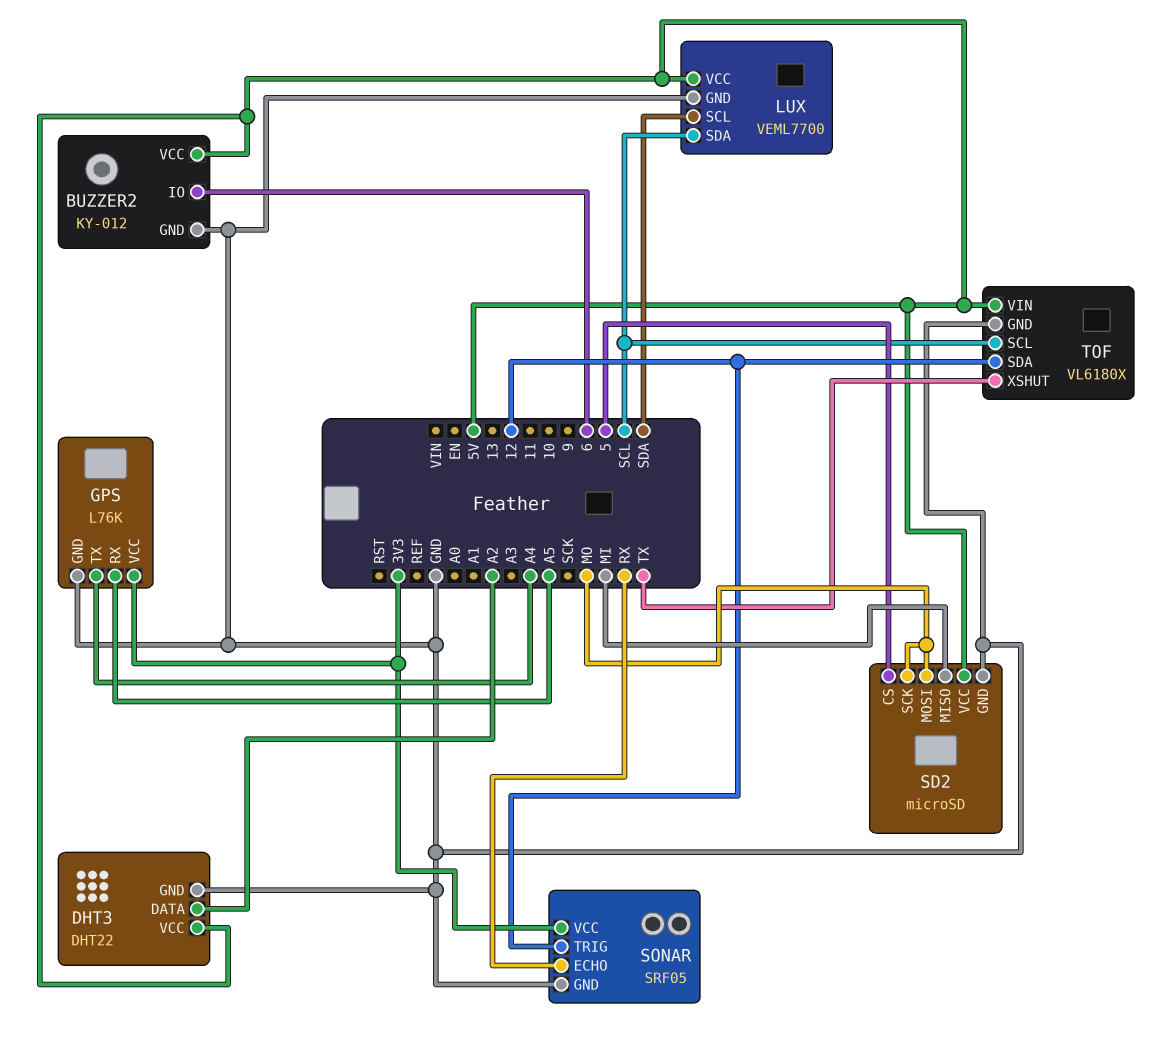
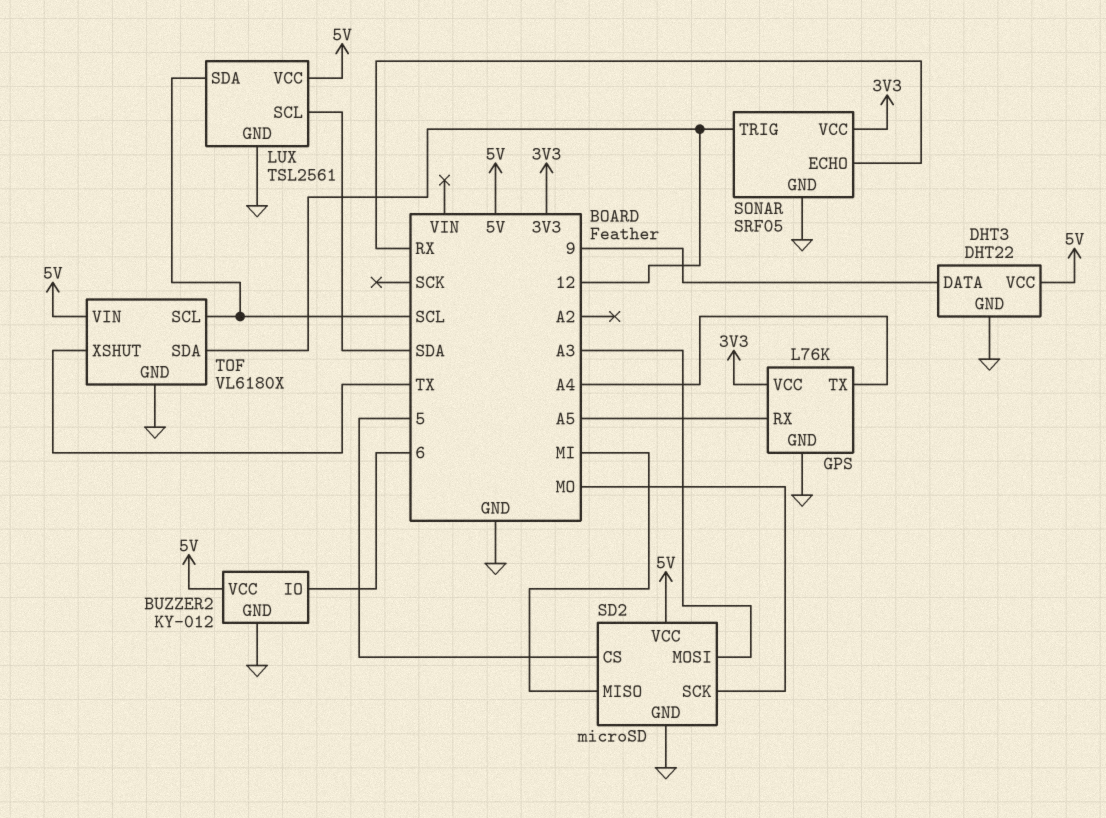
DHT3 pin DATA: A2 -> 9
LUX: VEML7700 -> TSL2561
SD2 pin MOSI: MO -> A3

